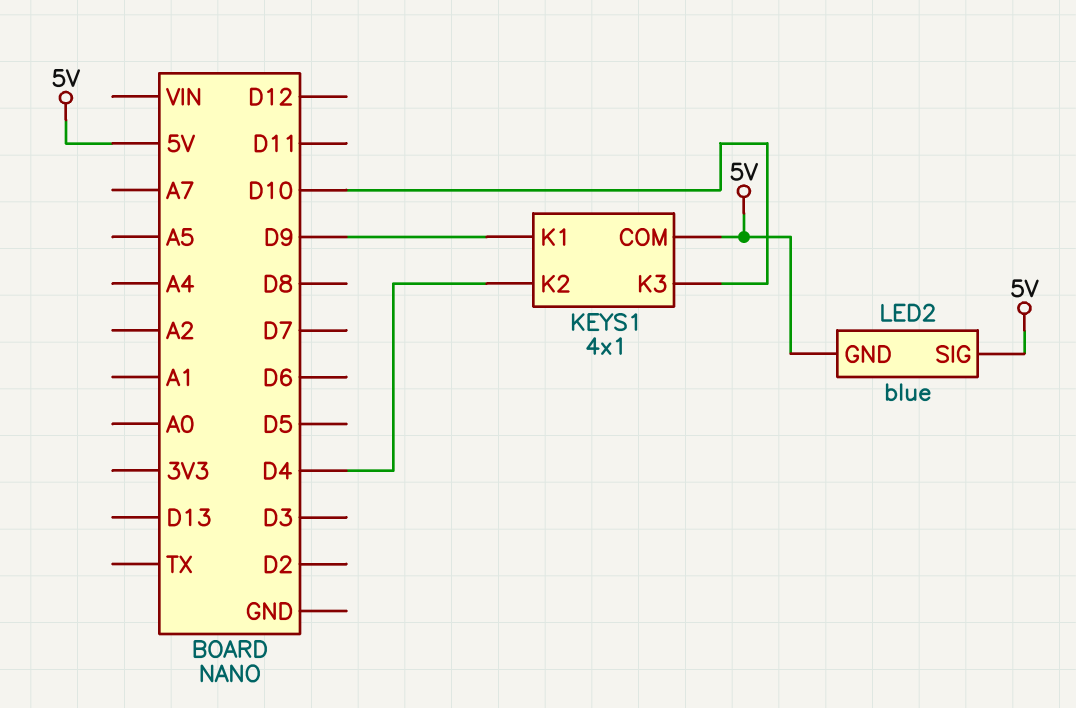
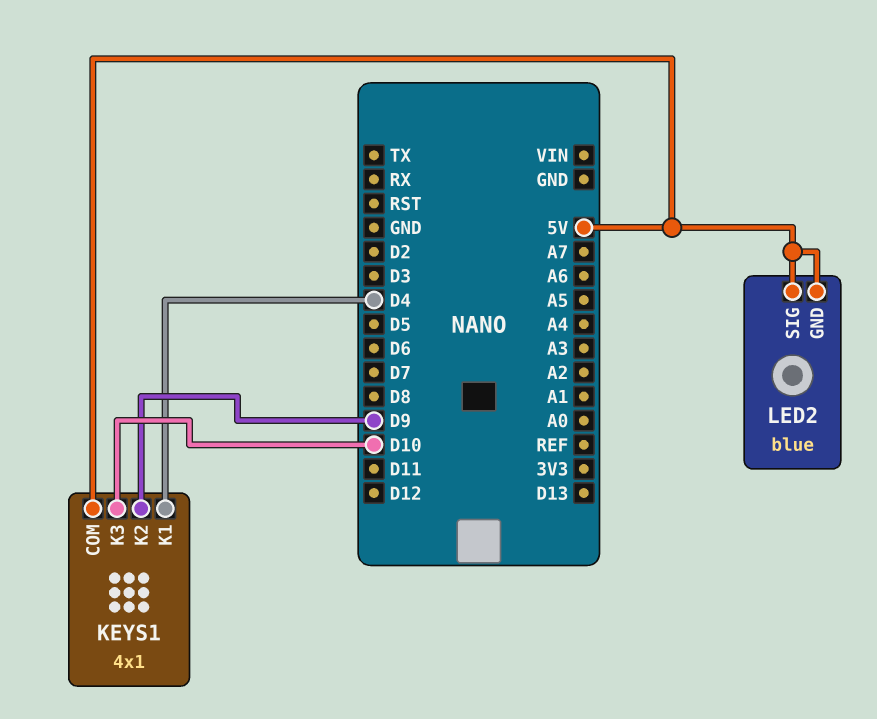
KEYS1 pin K1: D9 -> D4
KEYS1 pin K2: D4 -> D9

